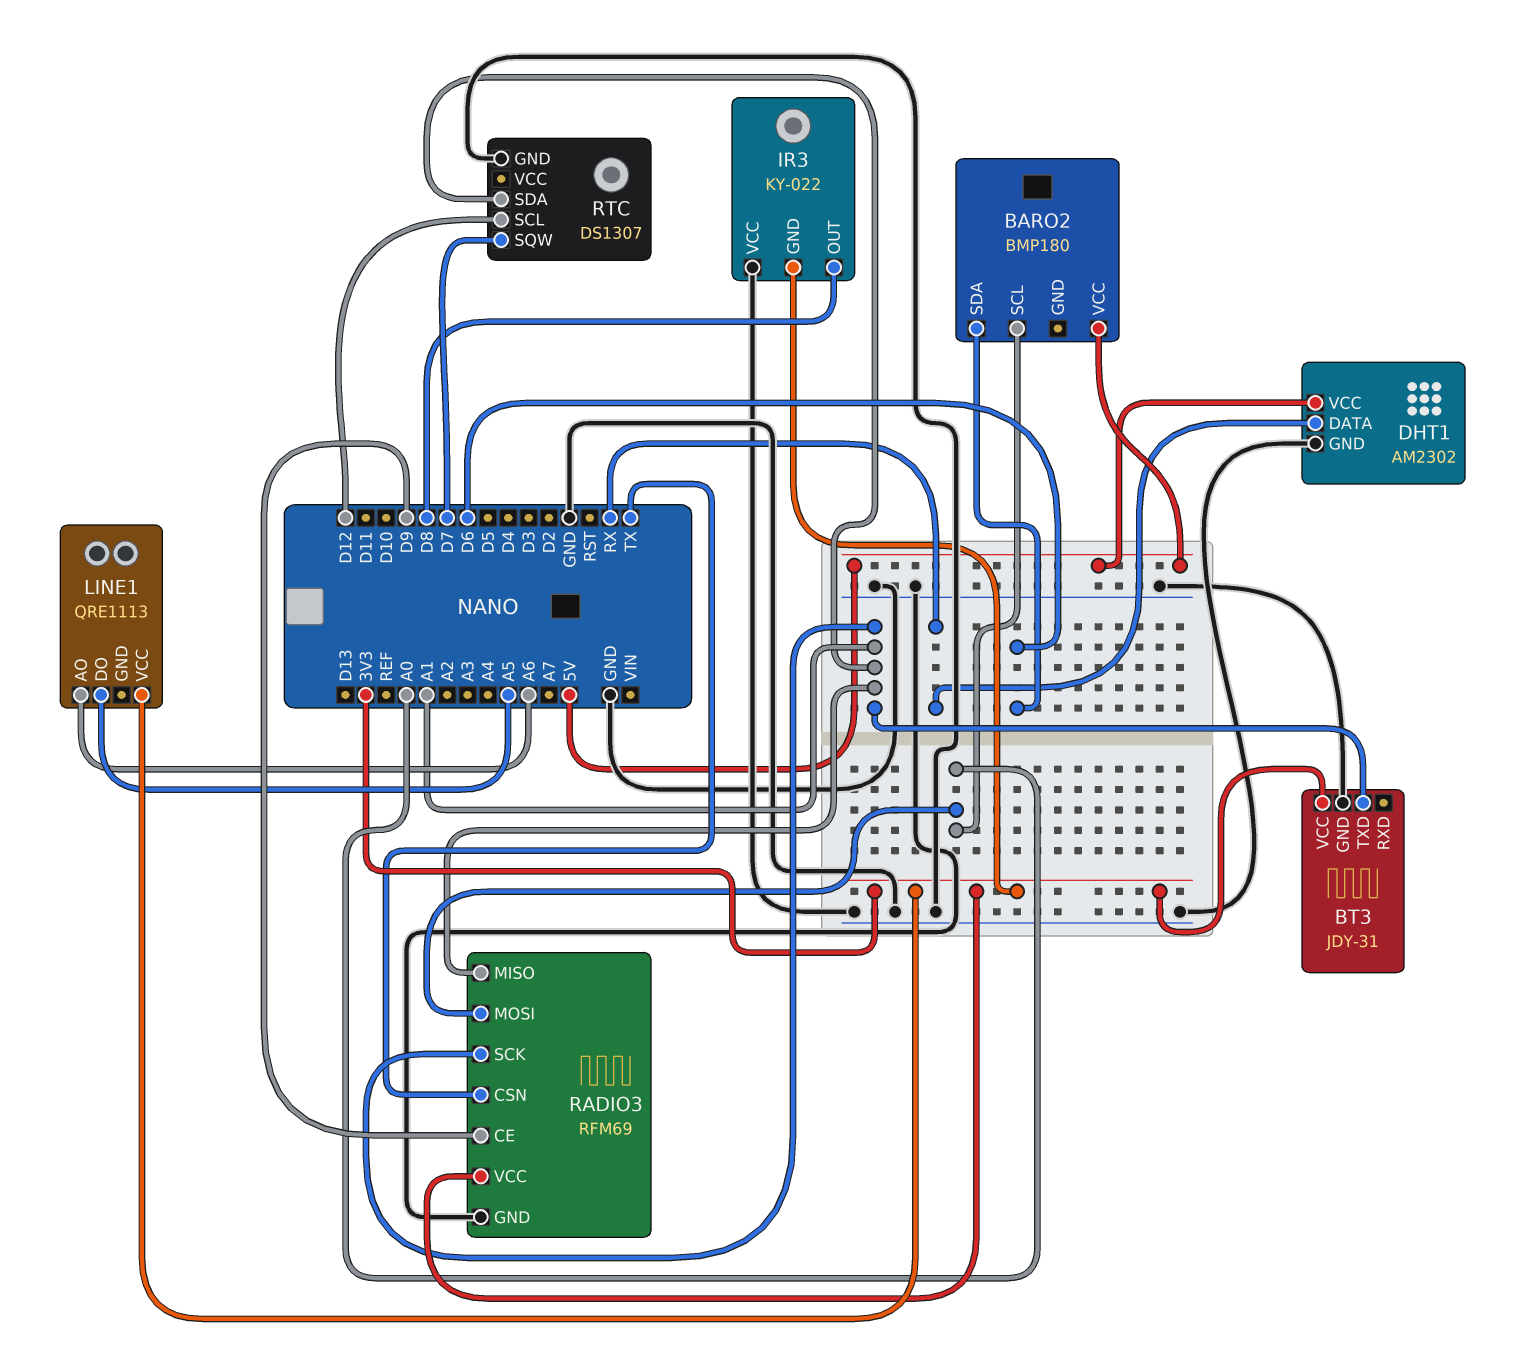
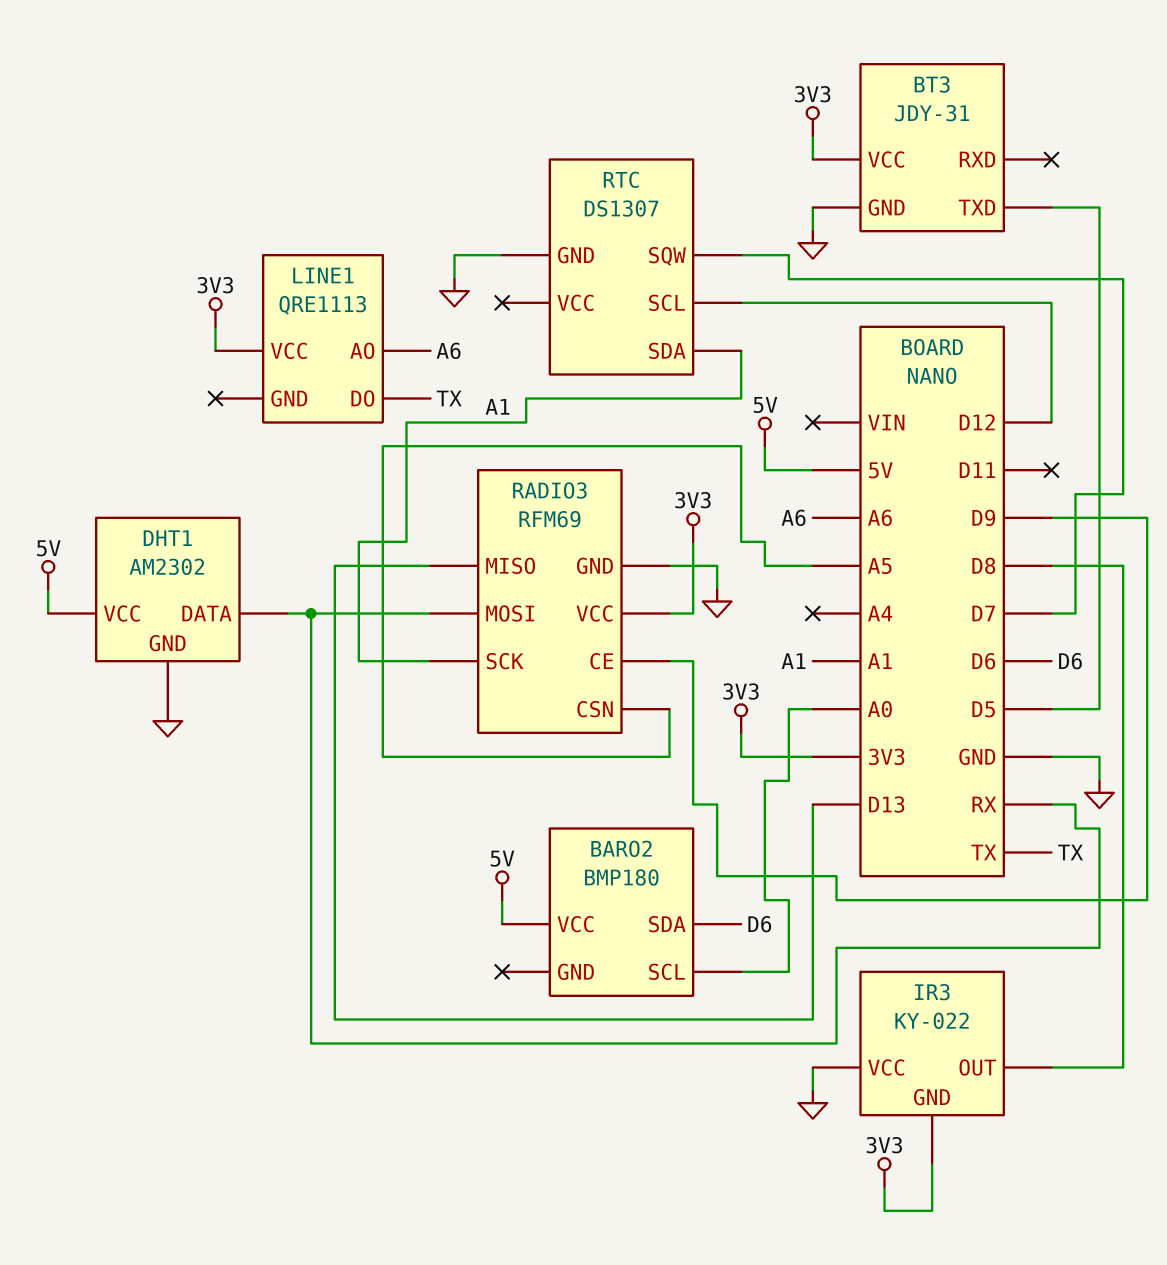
BT3 pin TXD: A1 -> D5
LINE1 pin DO: A5 -> TX
RADIO3 pin CSN: TX -> A5
RADIO3 pin MISO: A1 -> D13
RADIO3 pin MOSI: A0 -> RX

